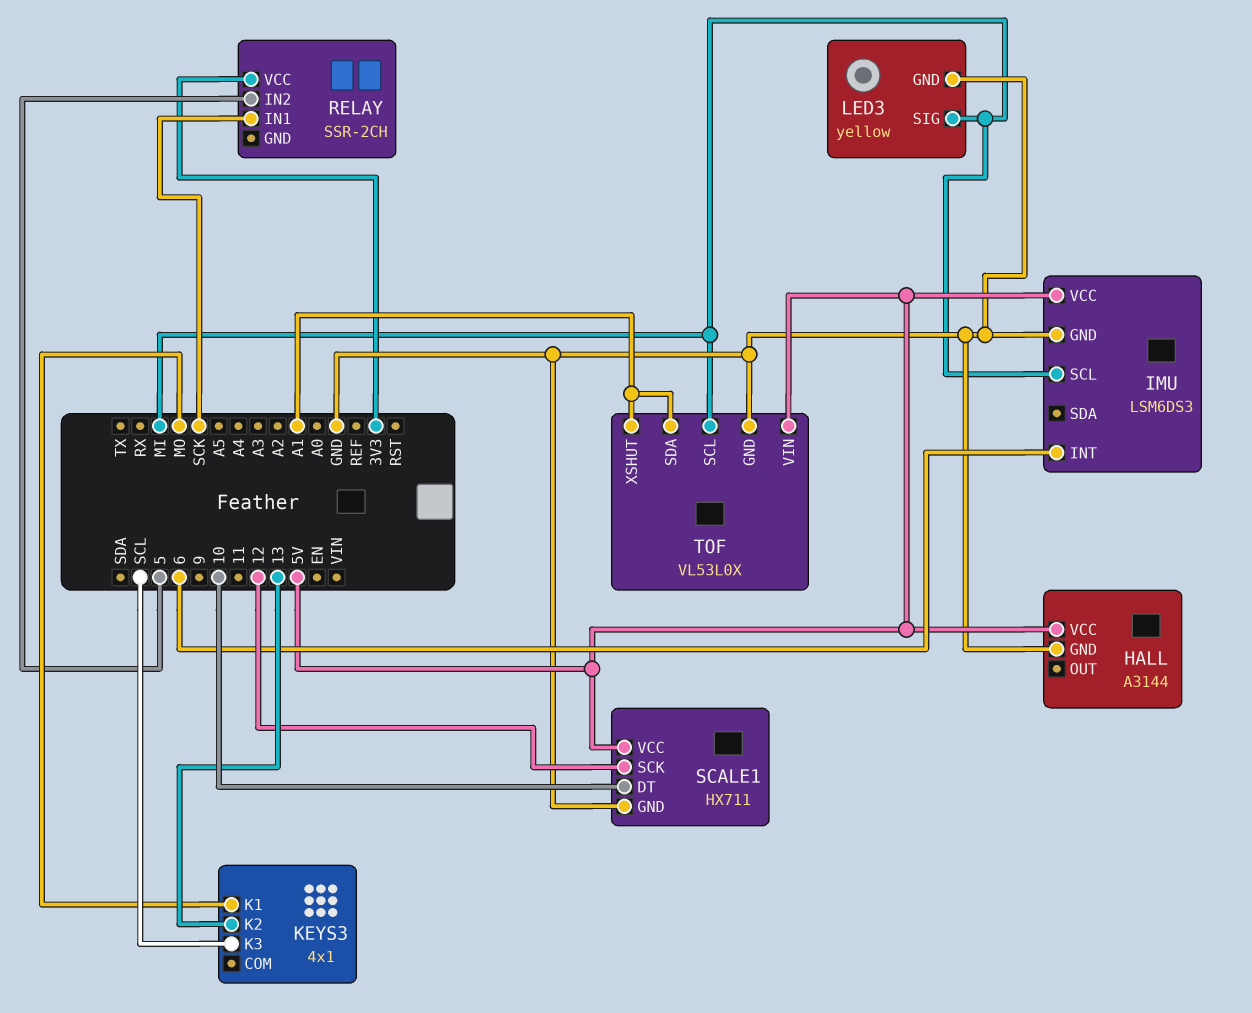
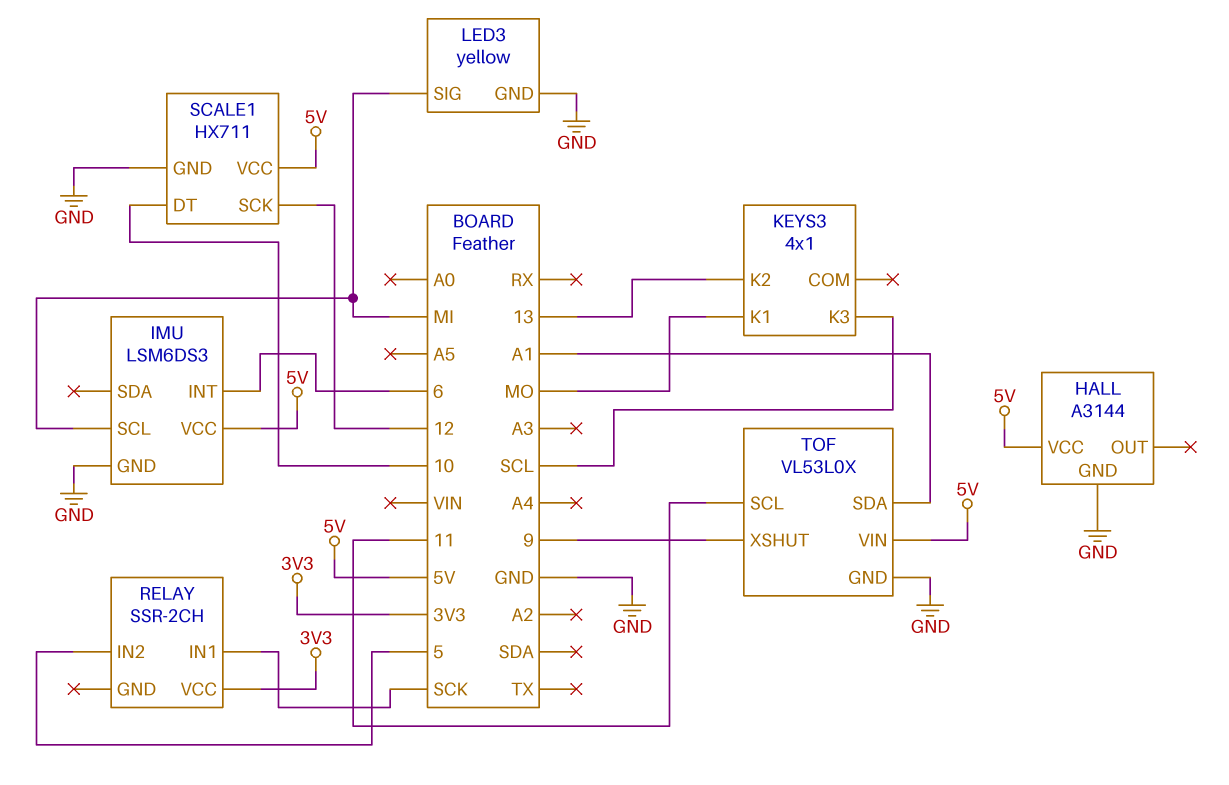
TOF pin SCL: MI -> 11
TOF pin XSHUT: A1 -> 9

